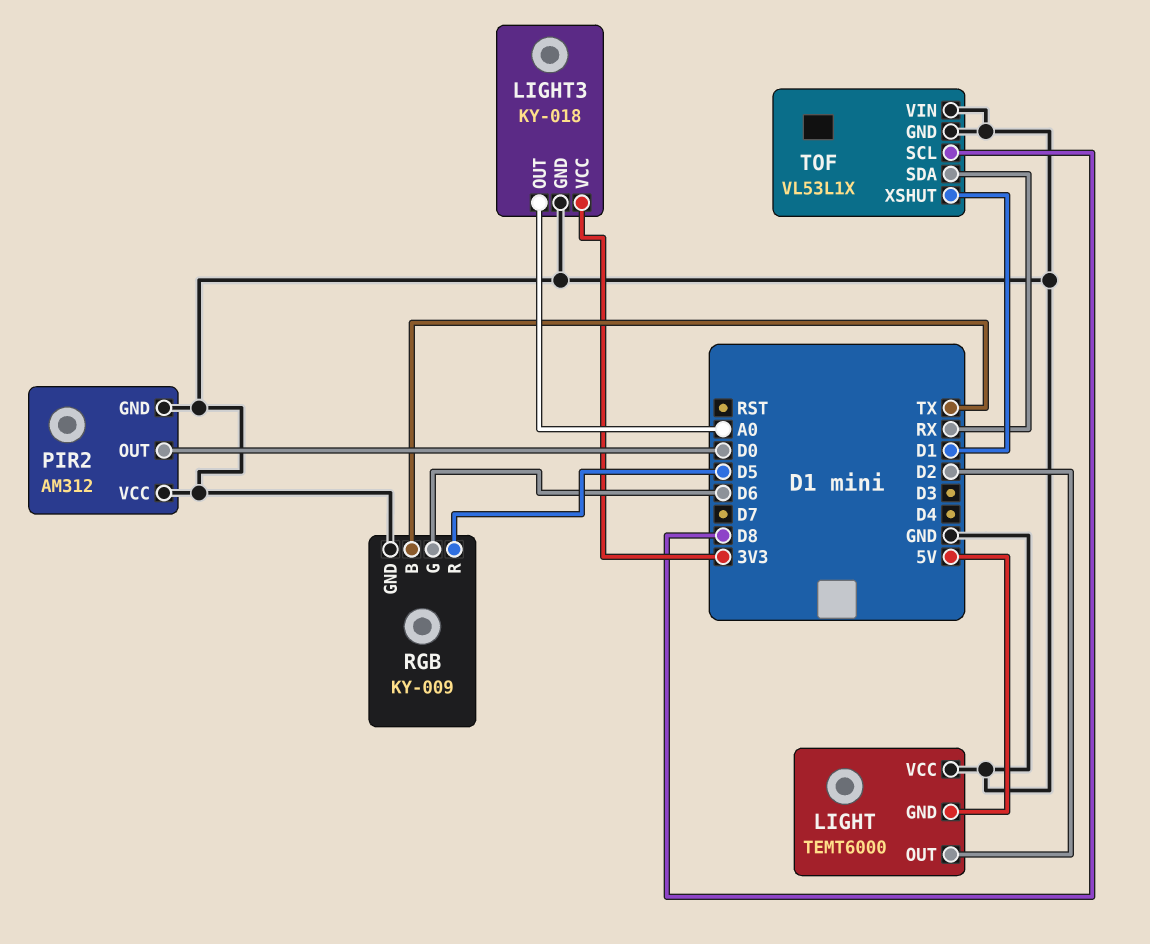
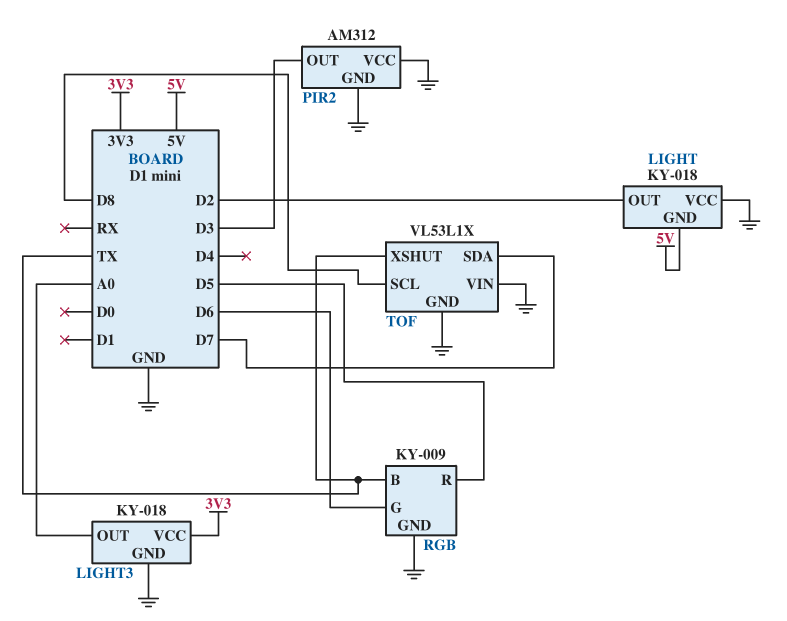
LIGHT: TEMT6000 -> KY-018
PIR2 pin OUT: D0 -> D3
TOF pin SDA: RX -> D7
TOF pin XSHUT: D1 -> TX

